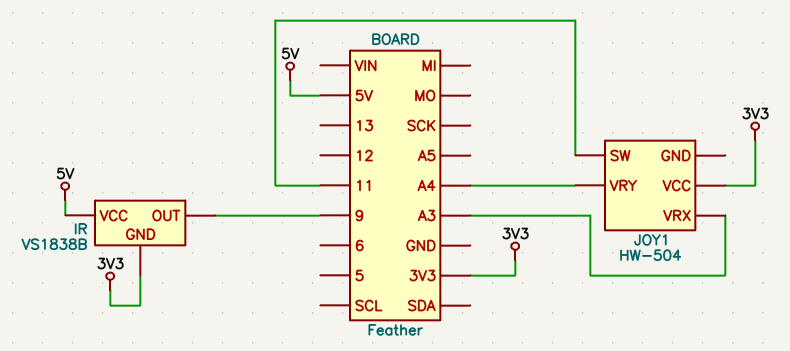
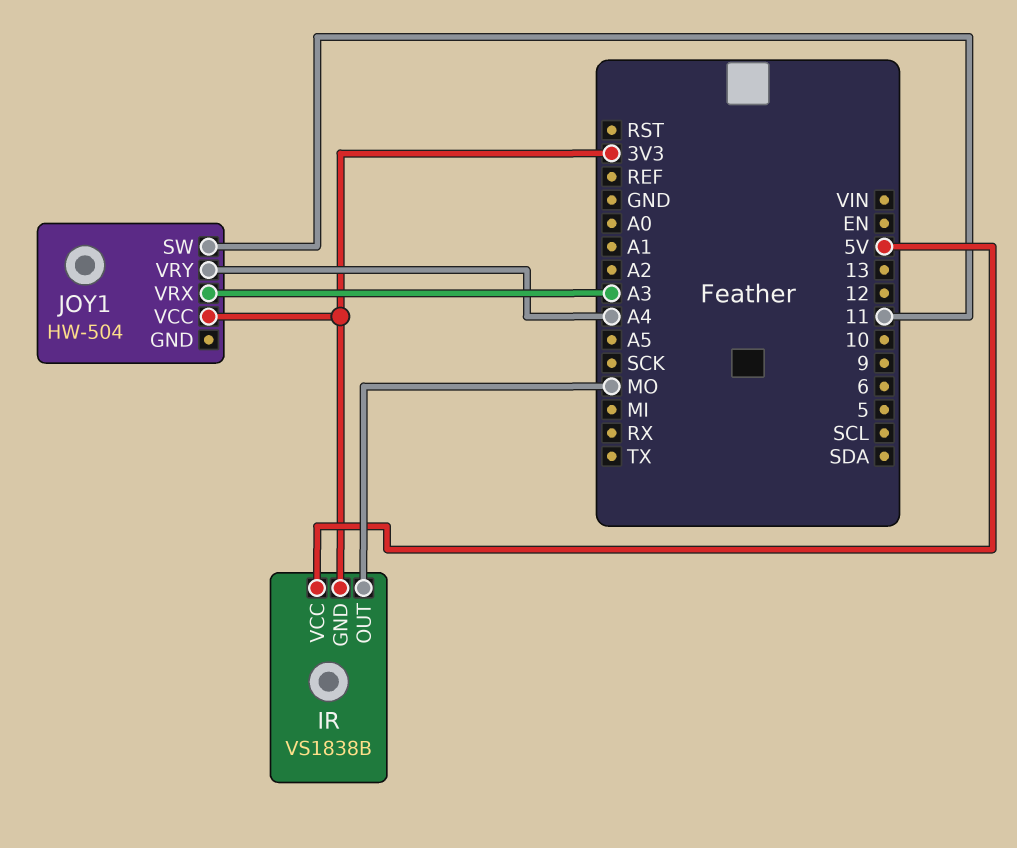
IR pin OUT: 9 -> MO

